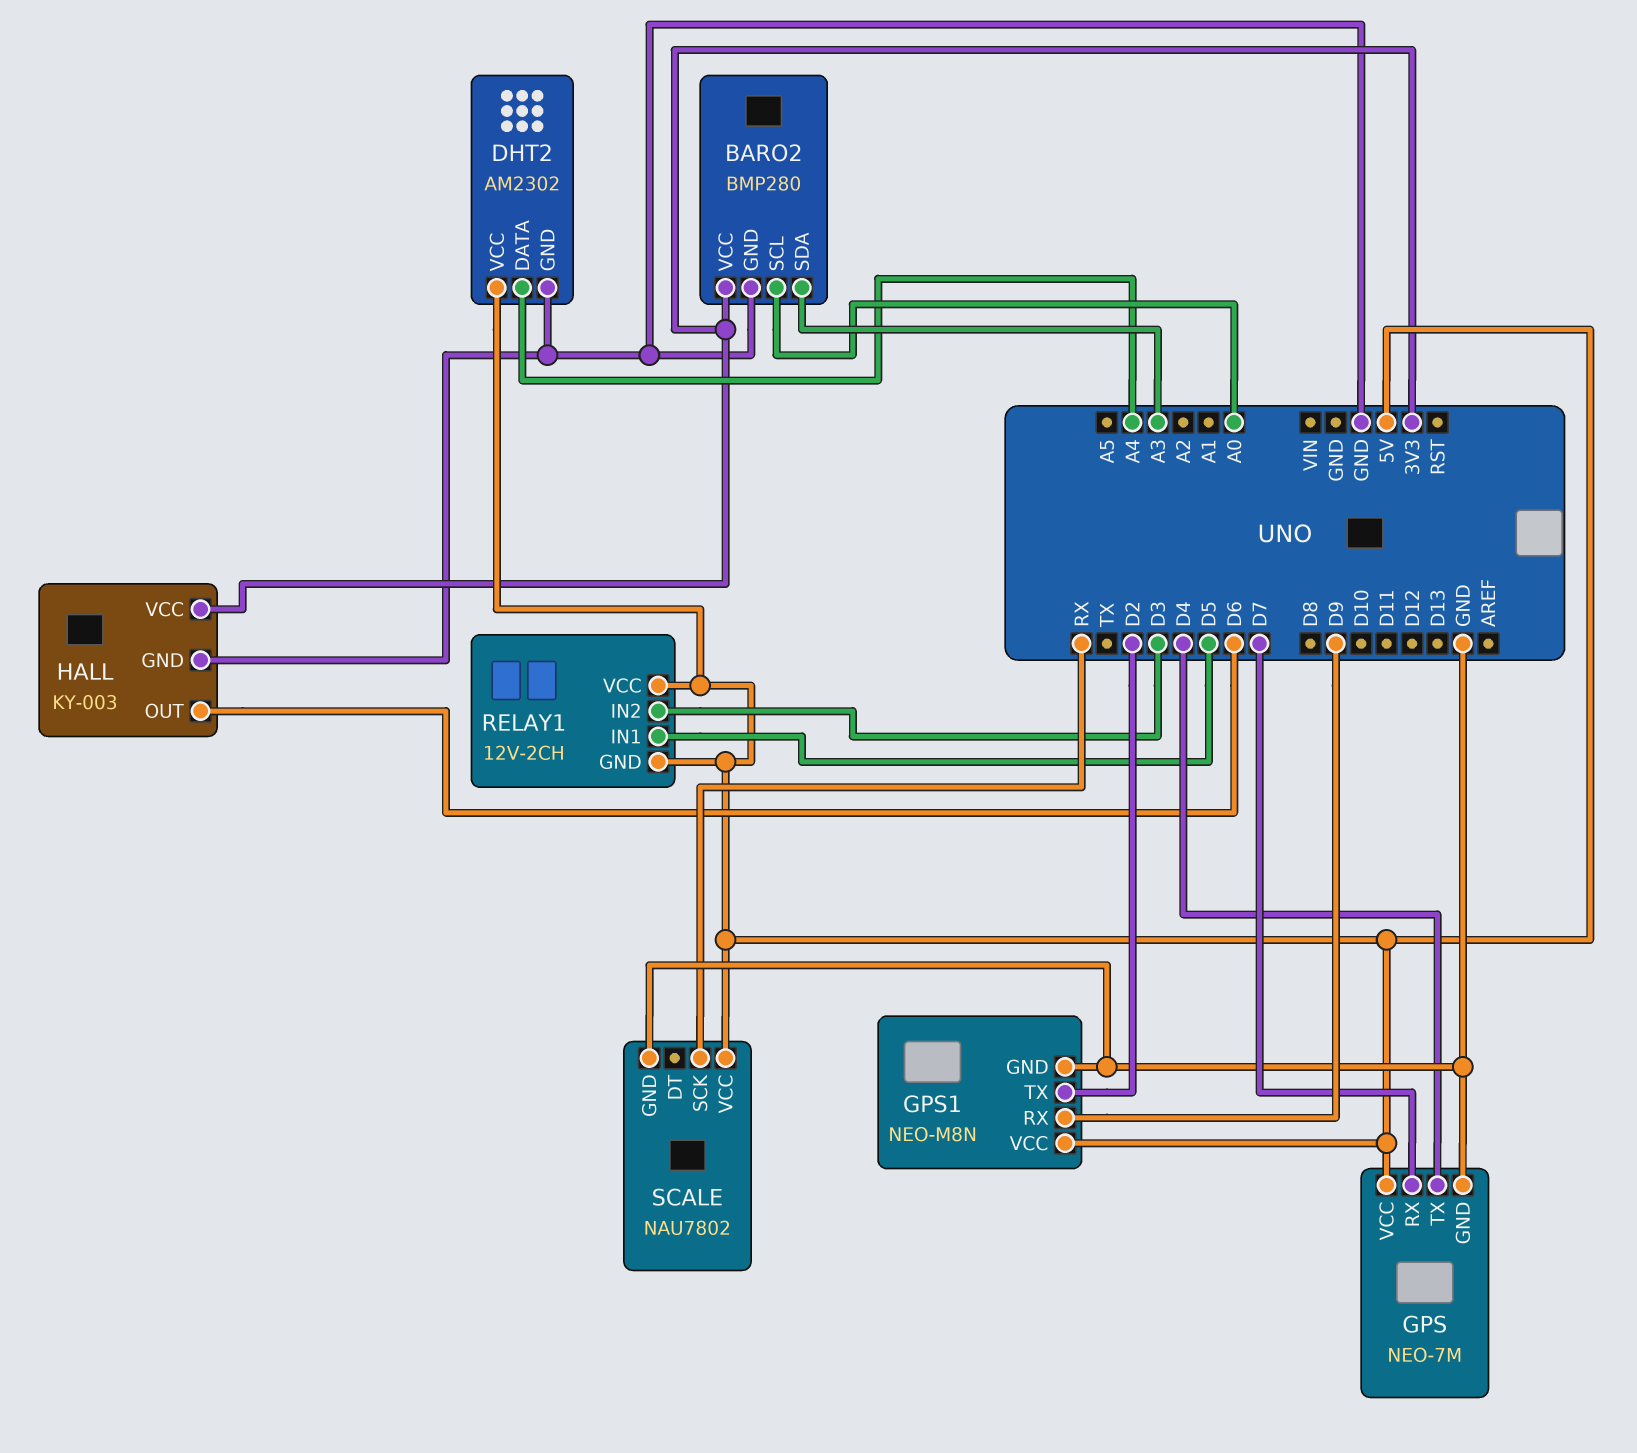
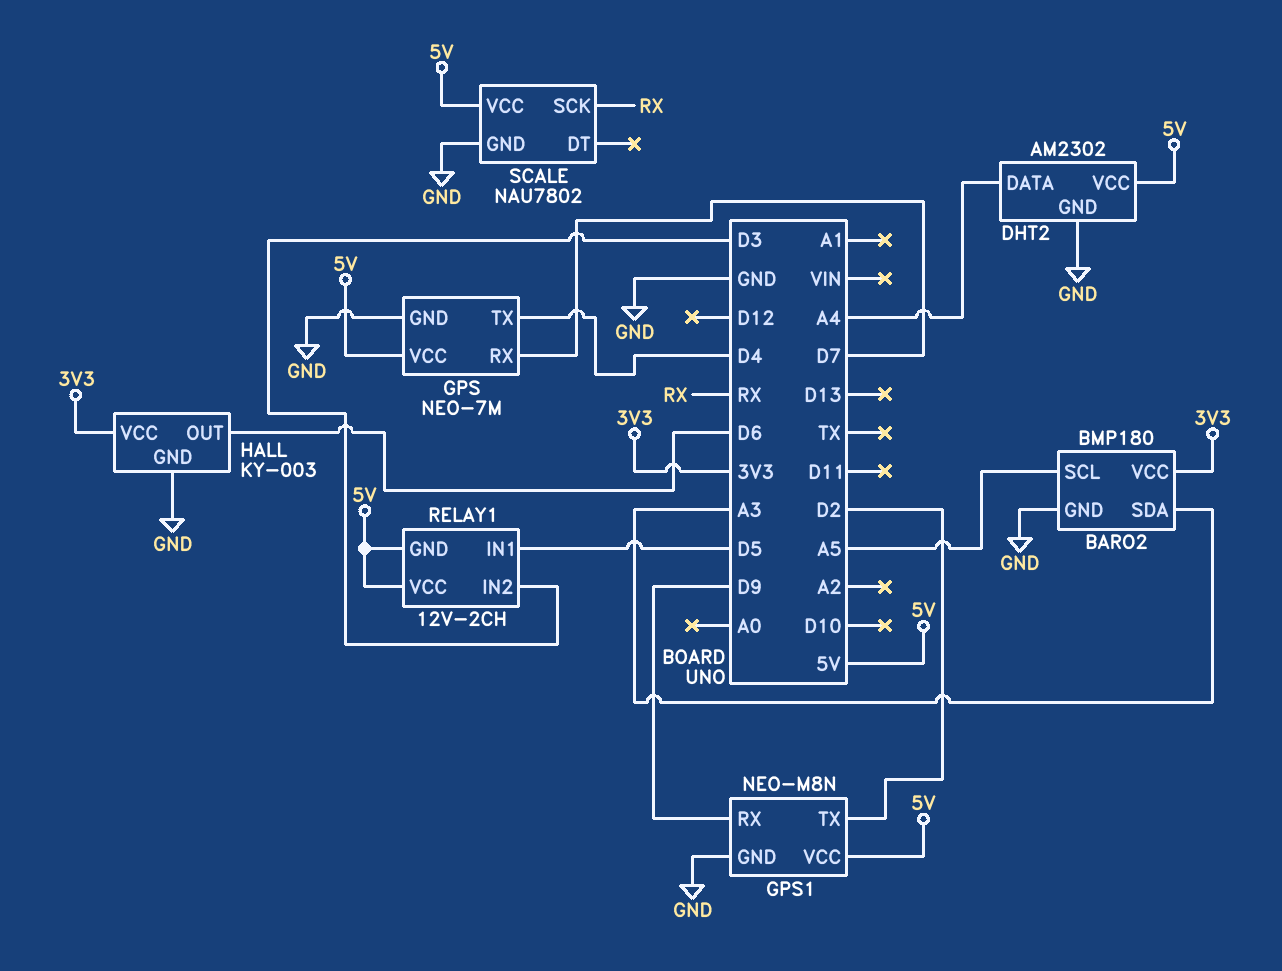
BARO2: BMP280 -> BMP180
BARO2 pin SCL: A0 -> A5

